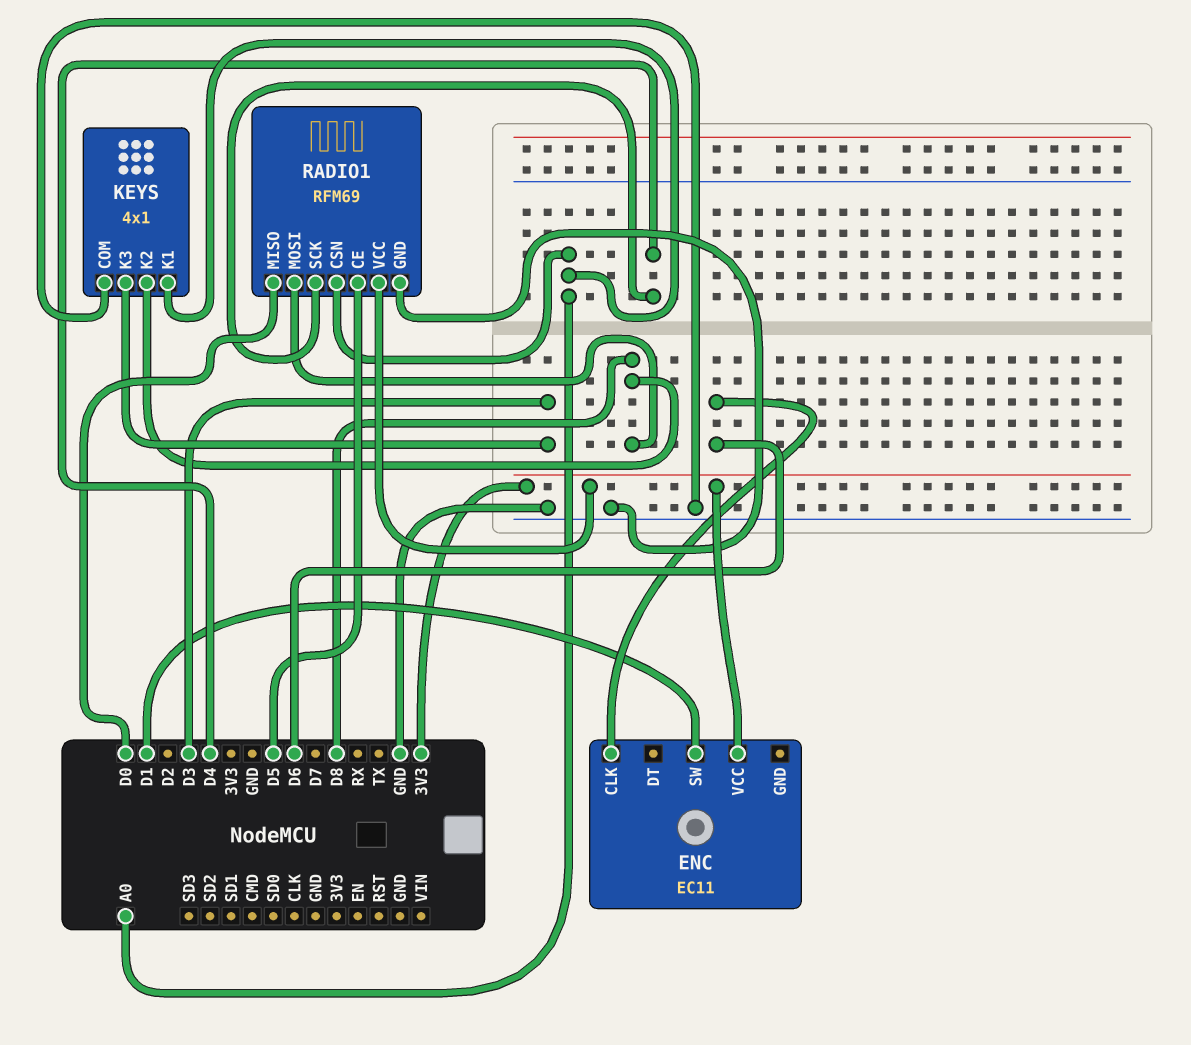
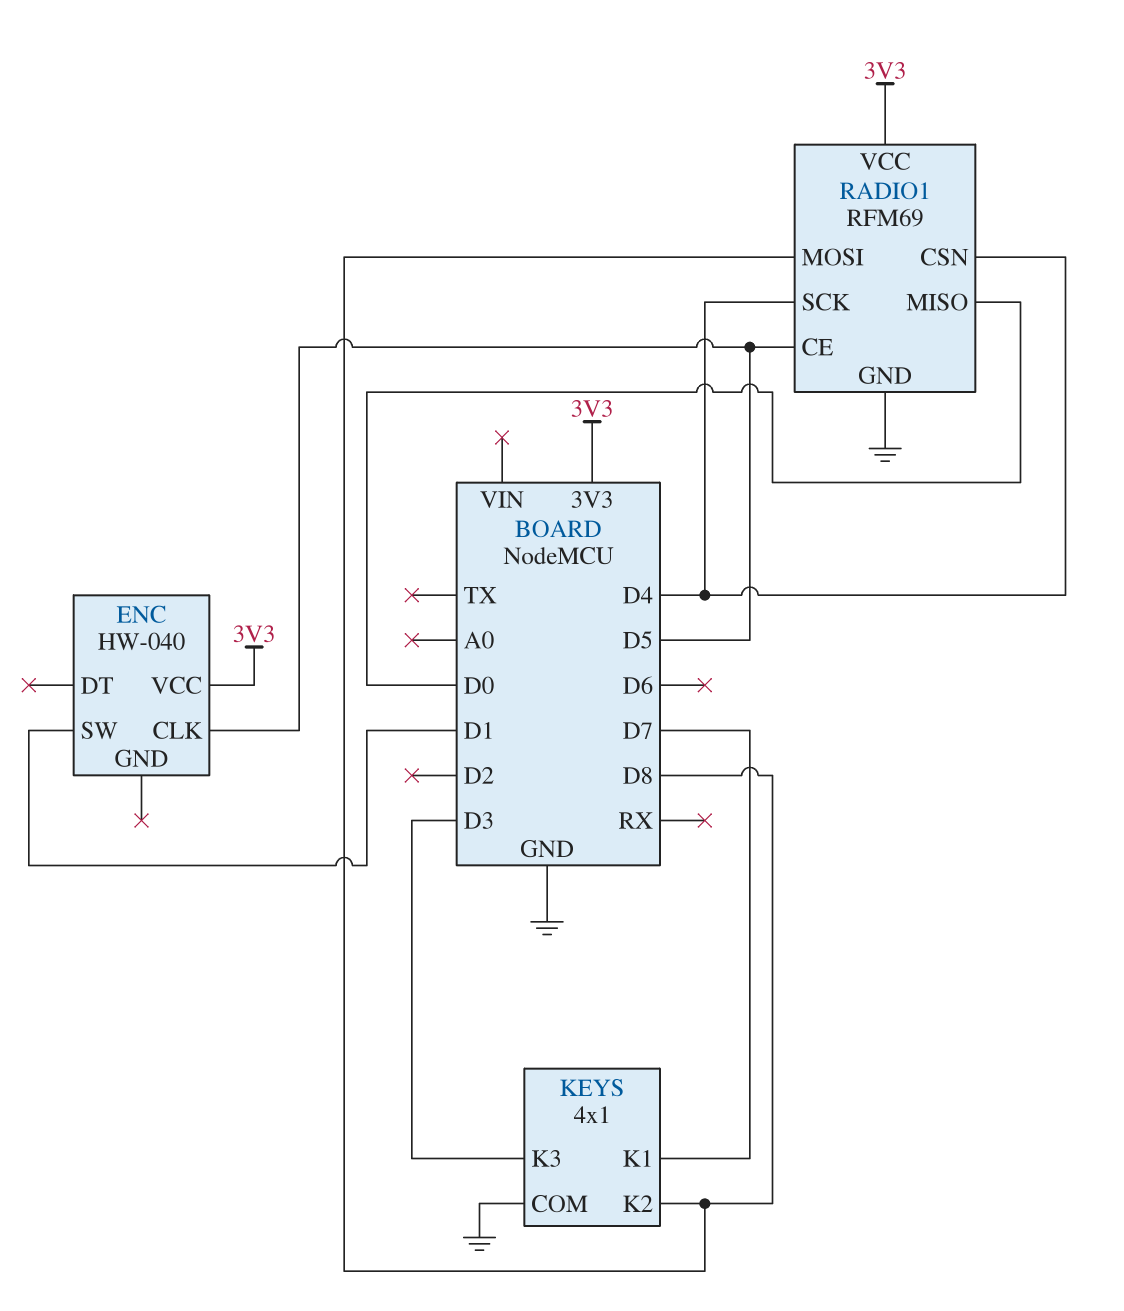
ENC: EC11 -> HW-040
ENC pin CLK: D6 -> D5
KEYS pin K1: A0 -> D7
RADIO1 pin CSN: A0 -> D4

